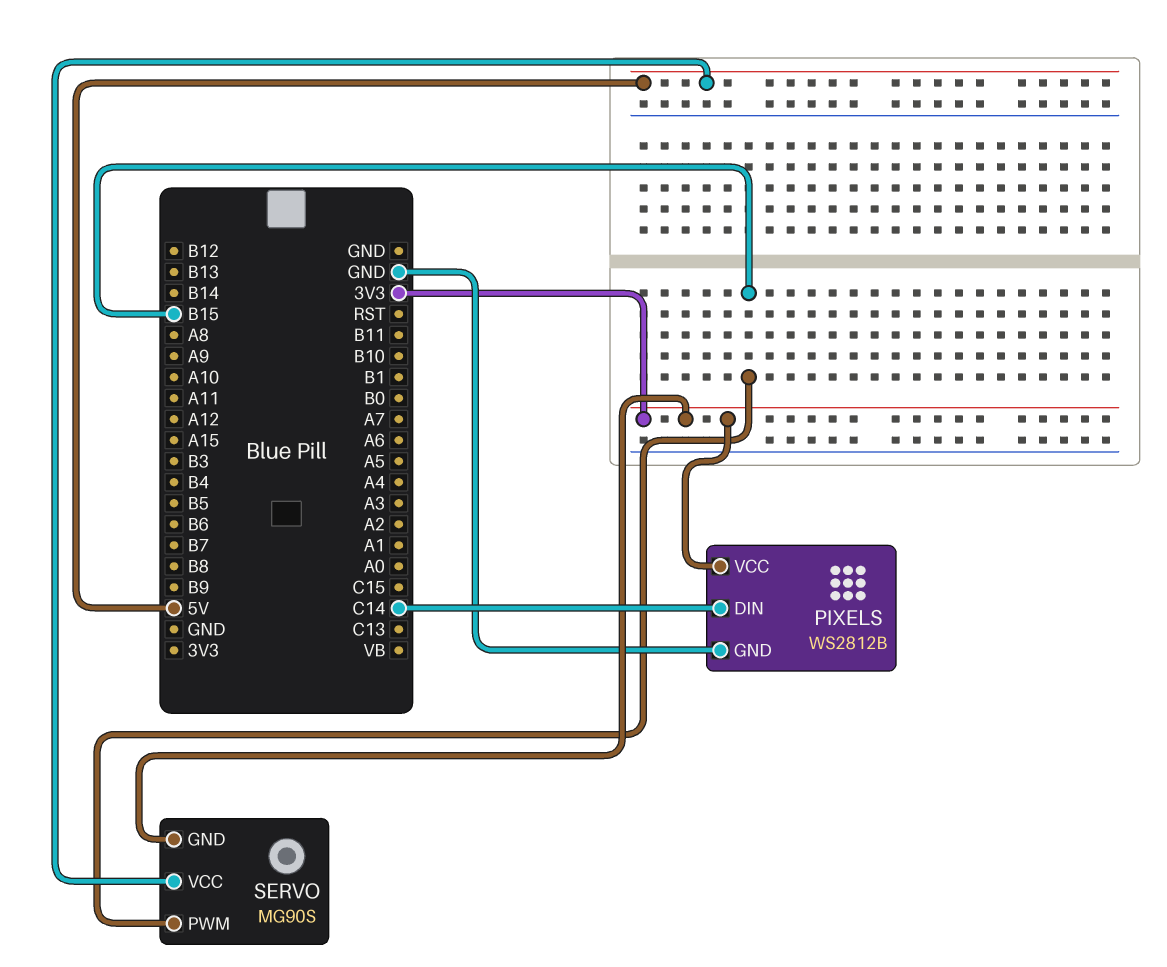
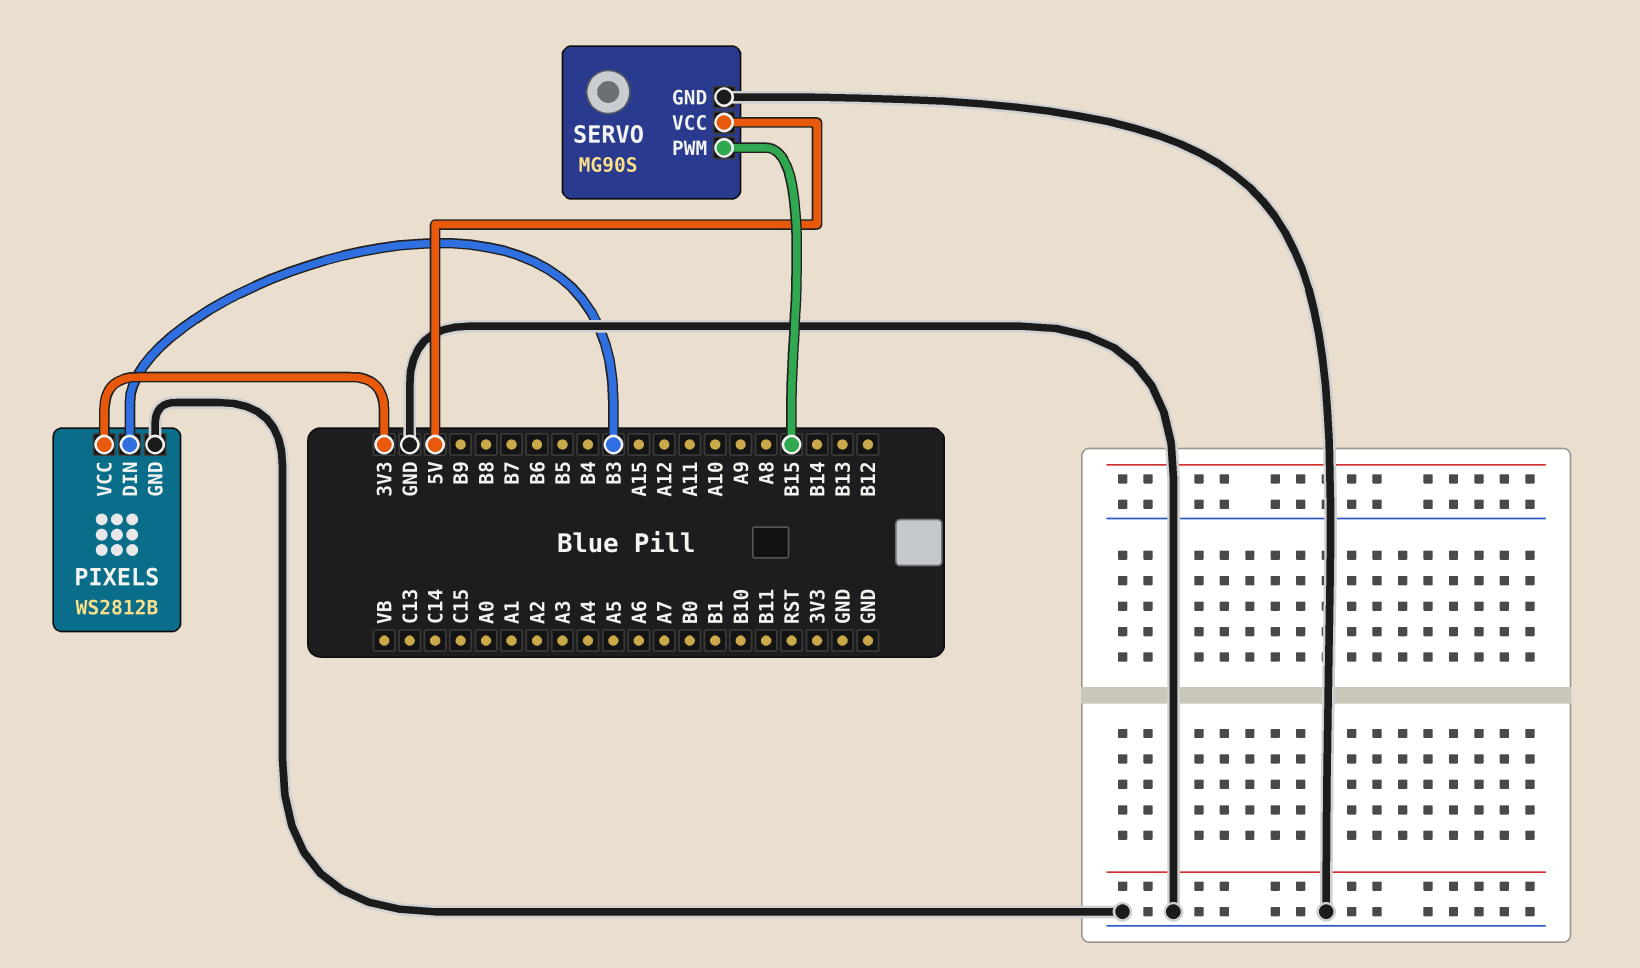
PIXELS pin DIN: C14 -> B3
SERVO pin GND: 3V3 -> GND

